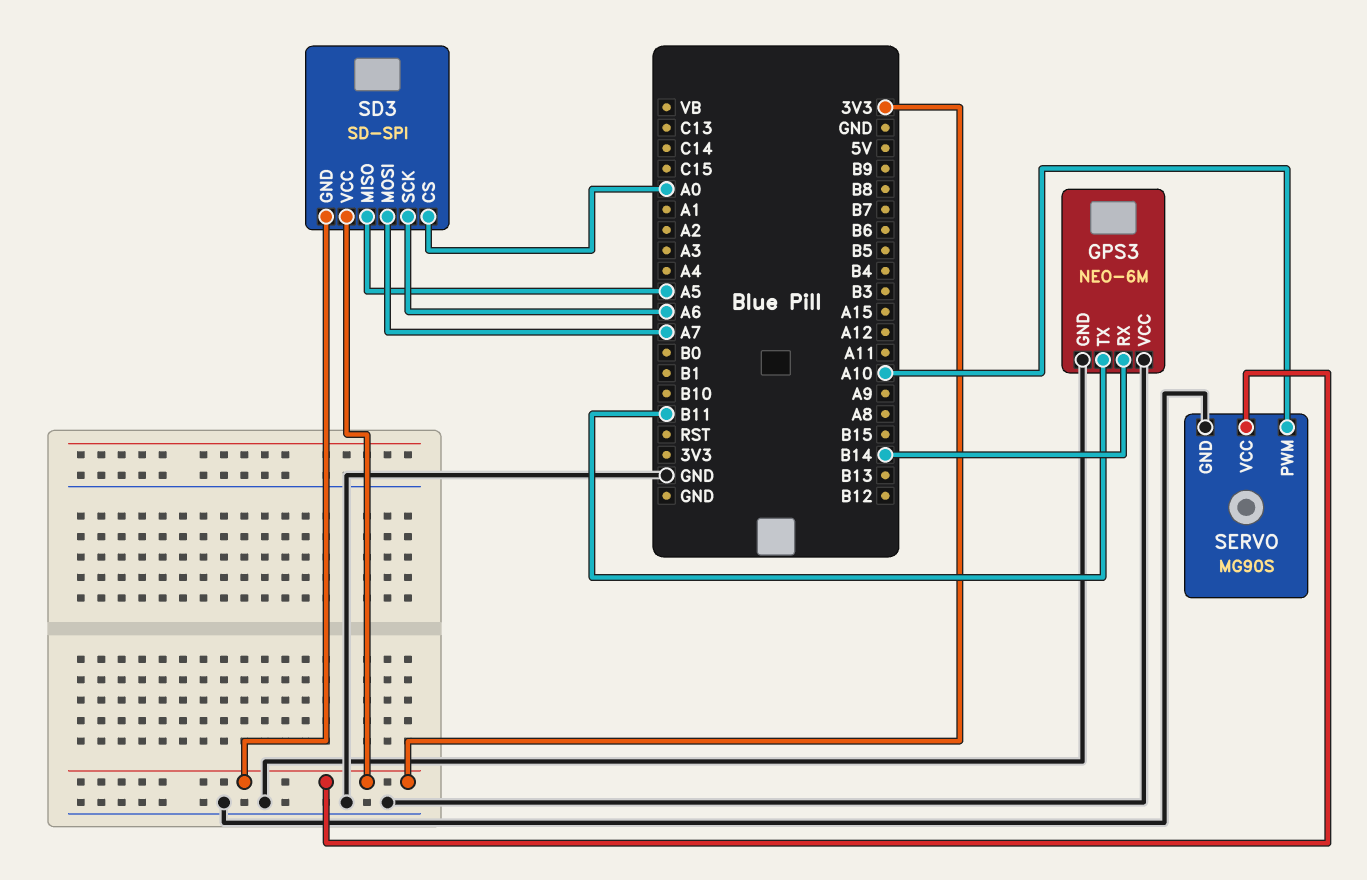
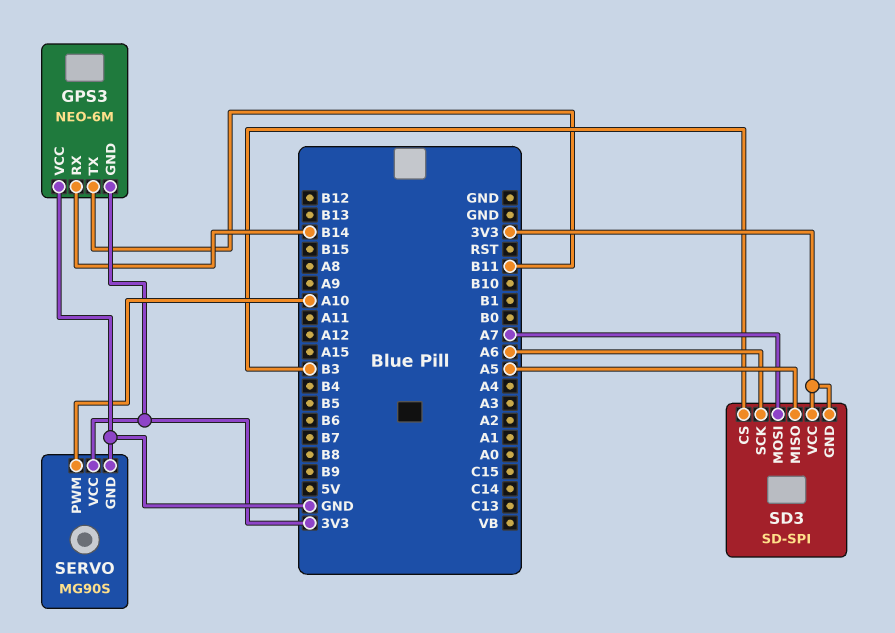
GPS3 pin GND: GND -> 3V3
SD3 pin CS: A0 -> B3

